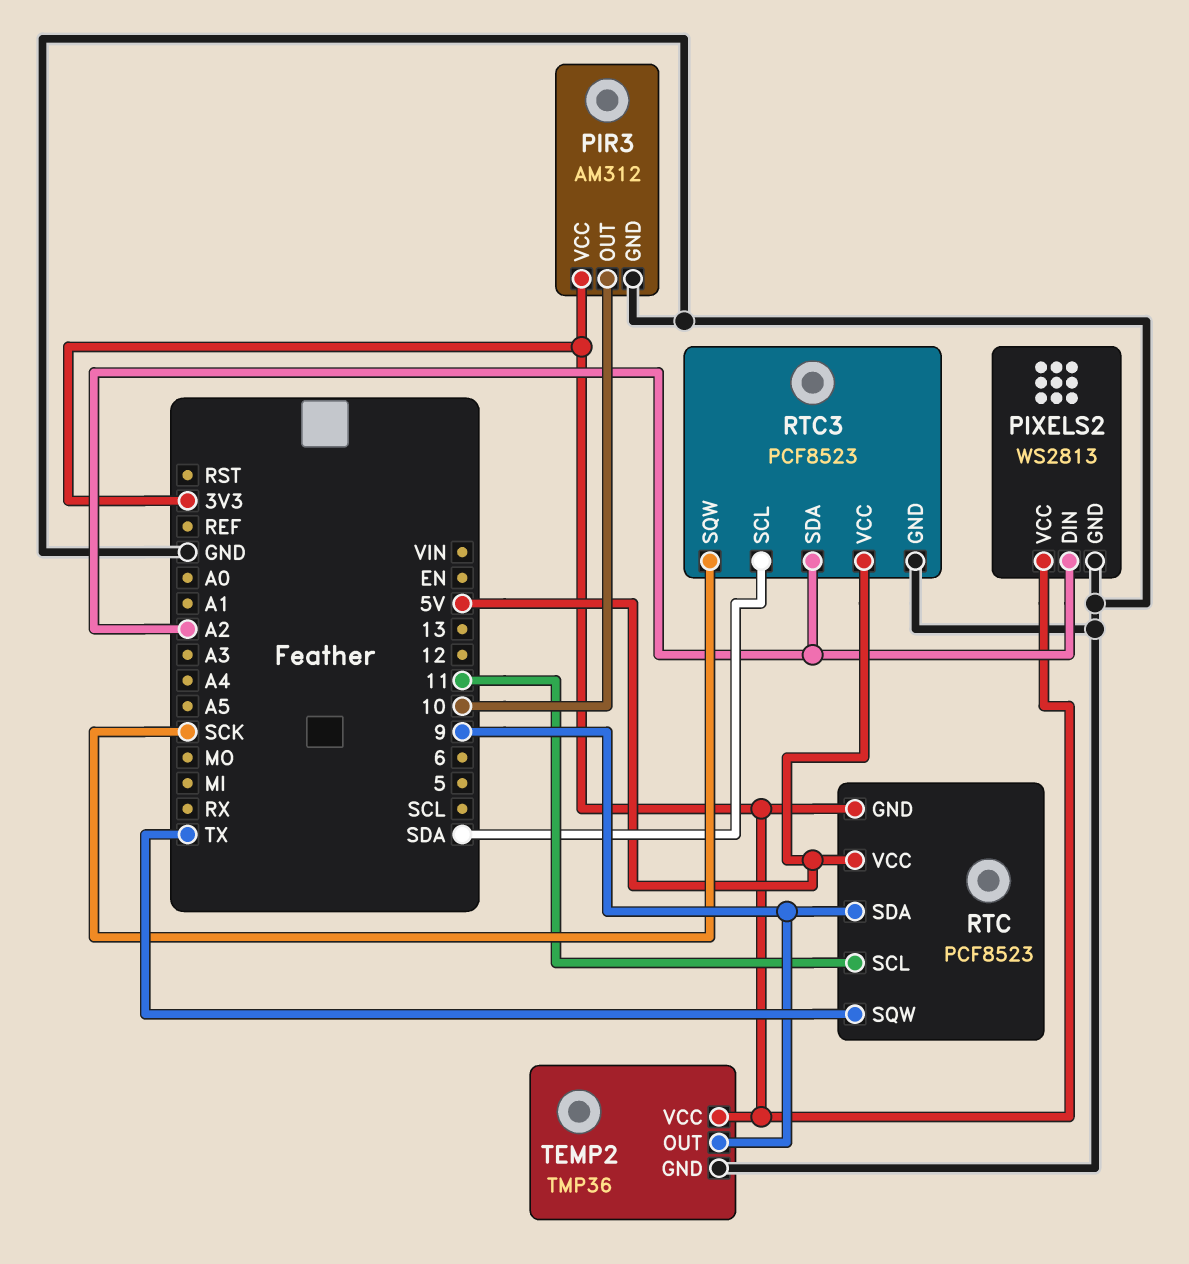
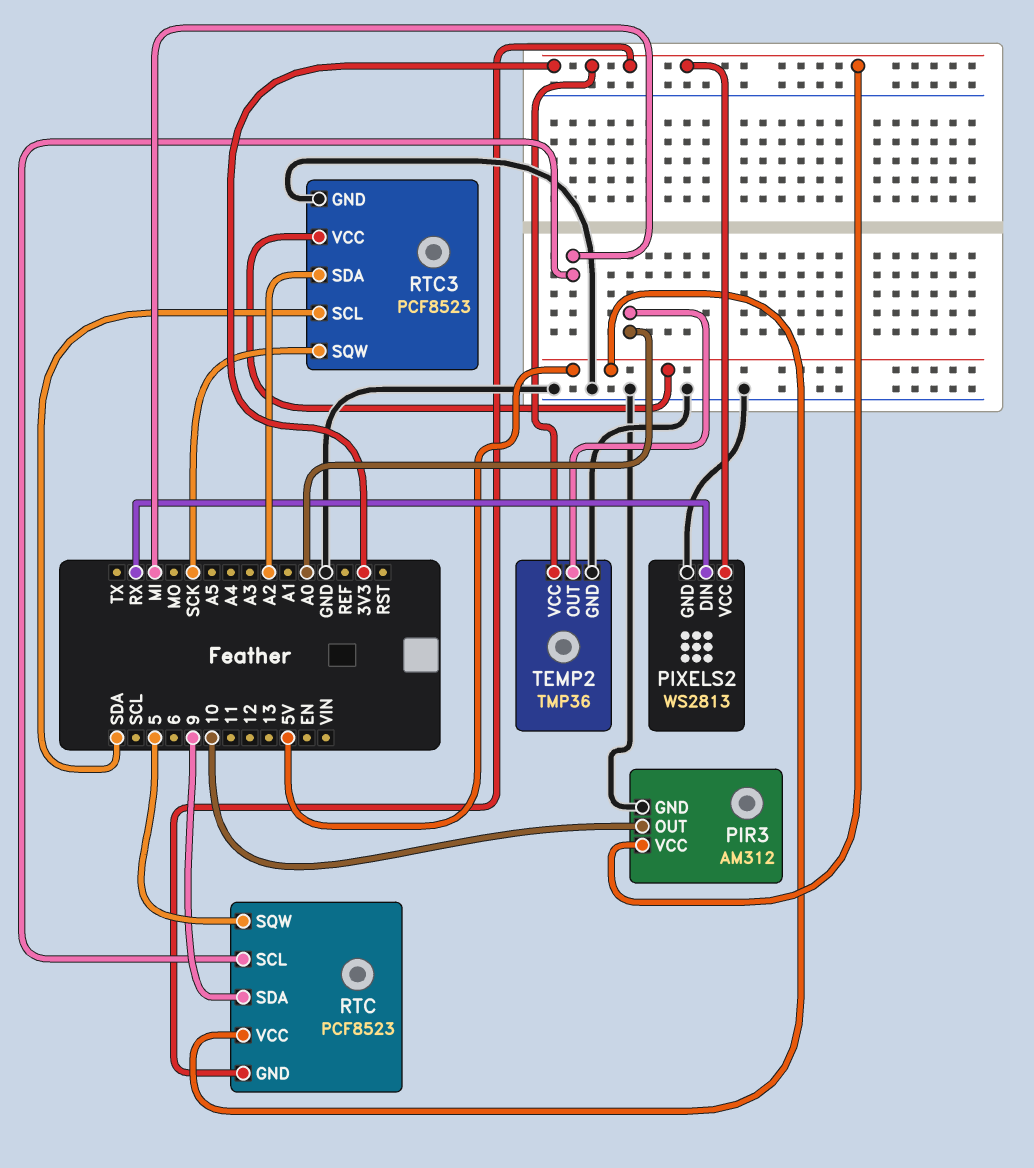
PIXELS2 pin DIN: A2 -> RX
RTC pin SCL: 11 -> MI
RTC pin SQW: TX -> 5
TEMP2 pin OUT: 9 -> A0

